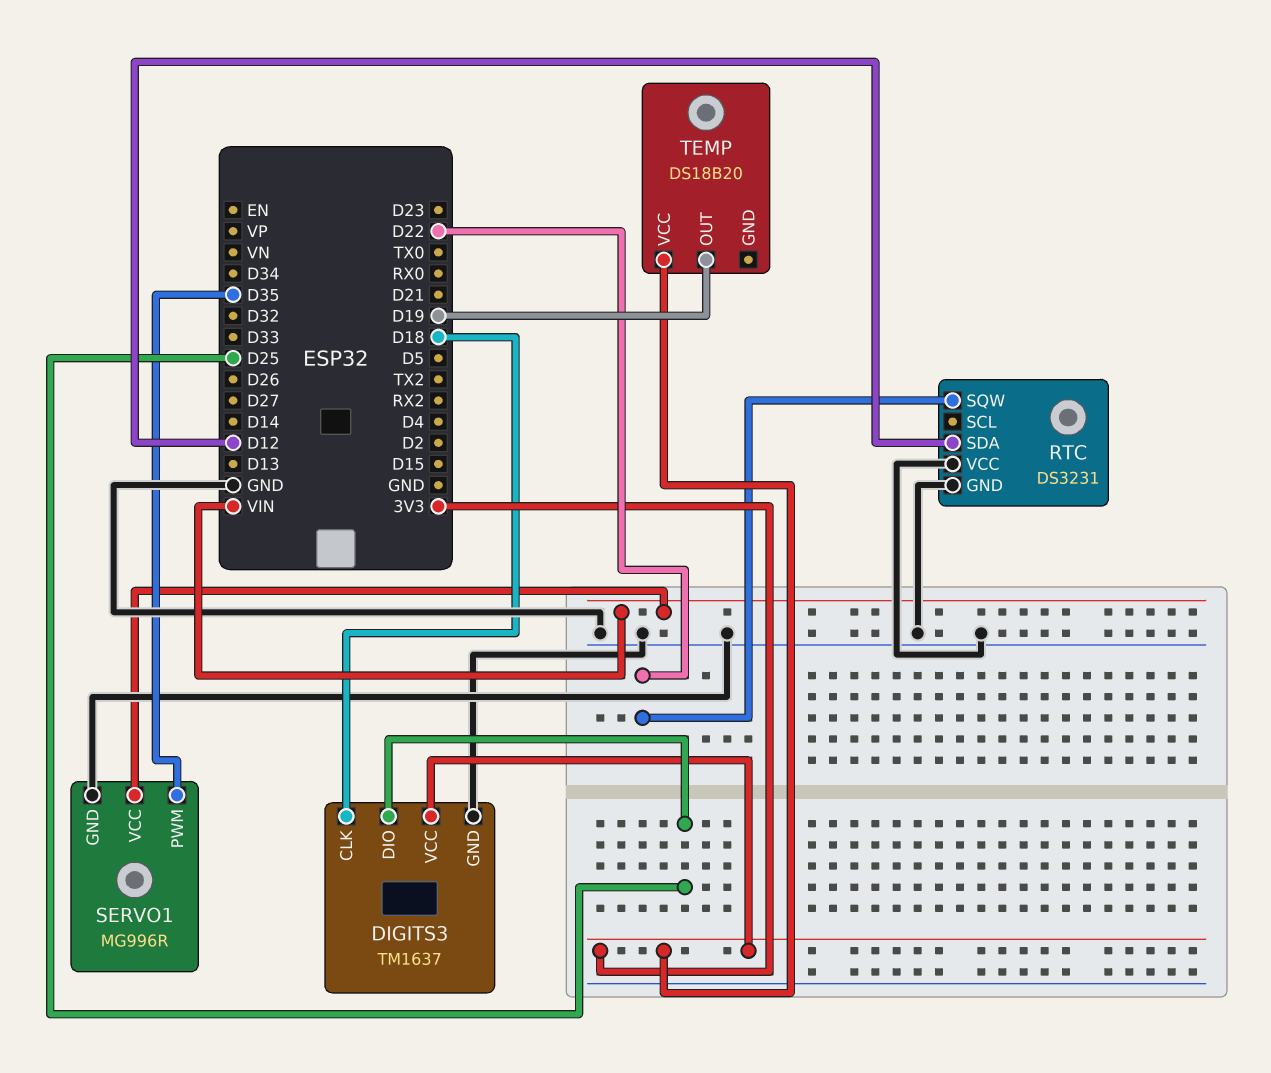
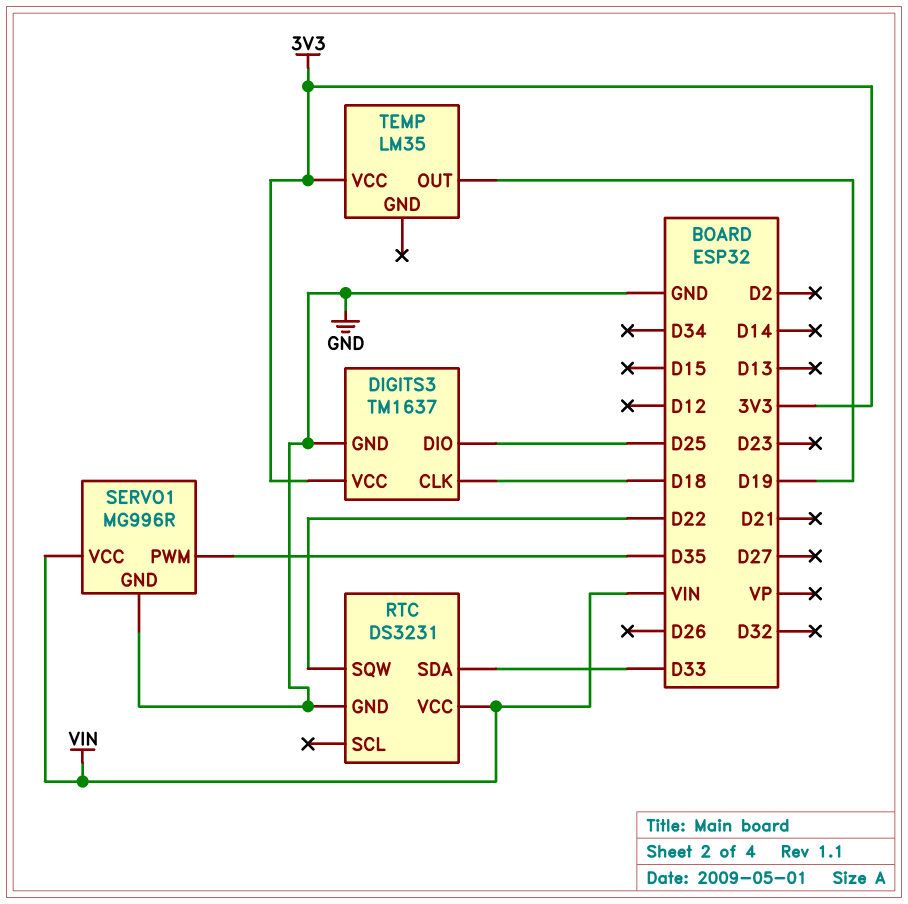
RTC pin SDA: D12 -> D33
RTC pin VCC: GND -> VIN
TEMP: DS18B20 -> LM35

